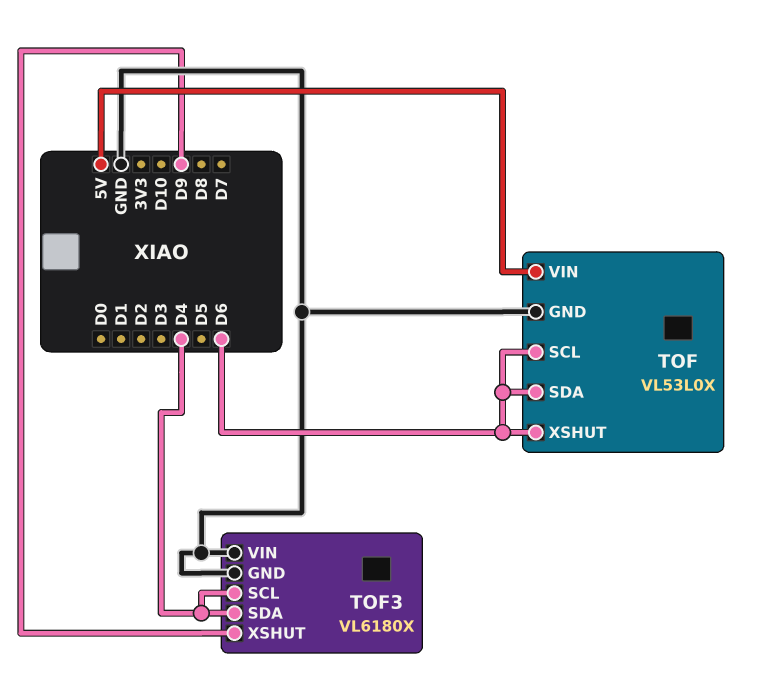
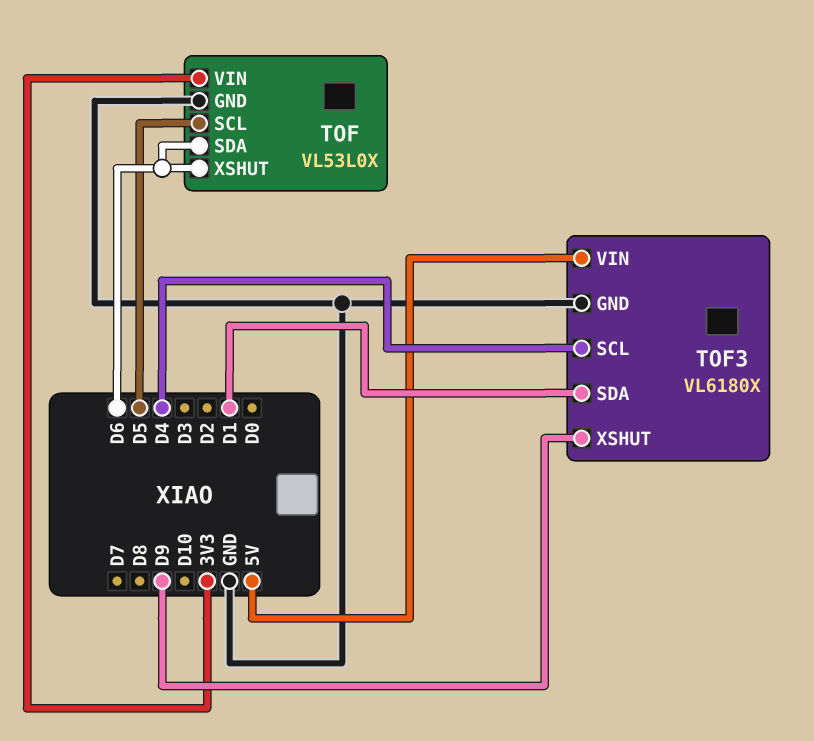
TOF pin SCL: D6 -> D5
TOF pin VIN: 5V -> 3V3
TOF3 pin SDA: D4 -> D1
TOF3 pin VIN: GND -> 5V

